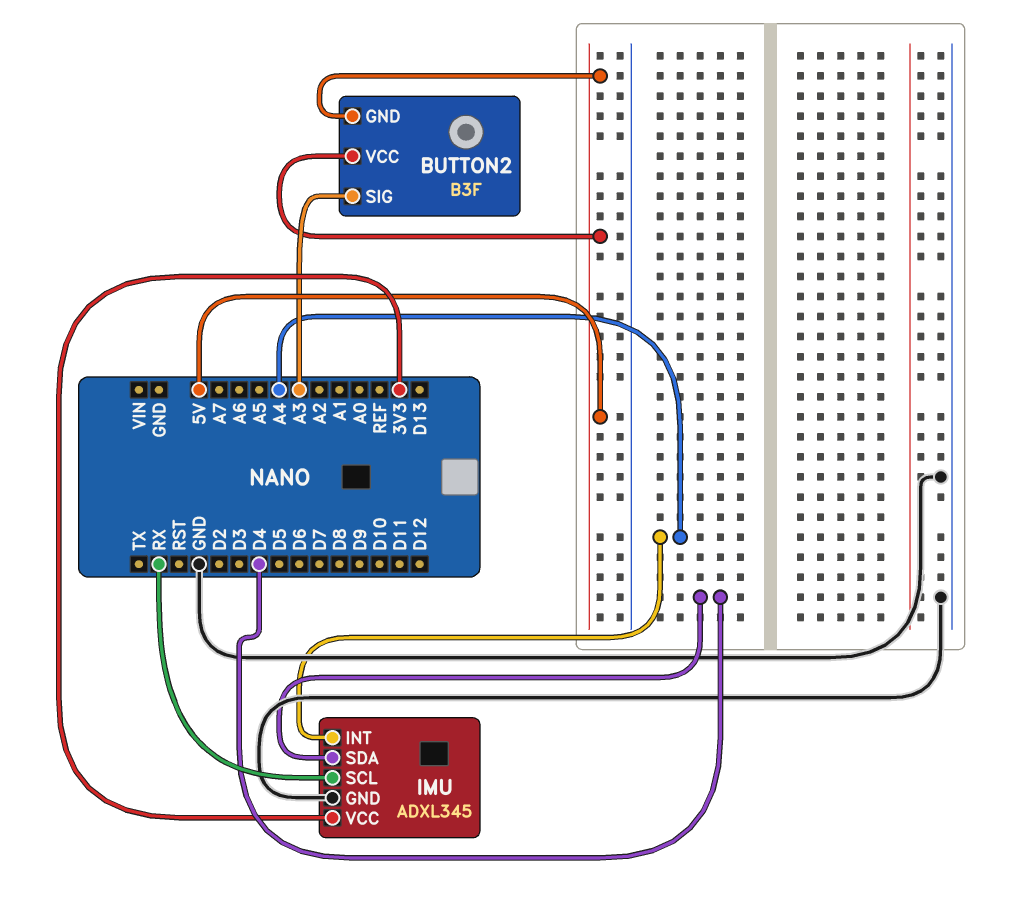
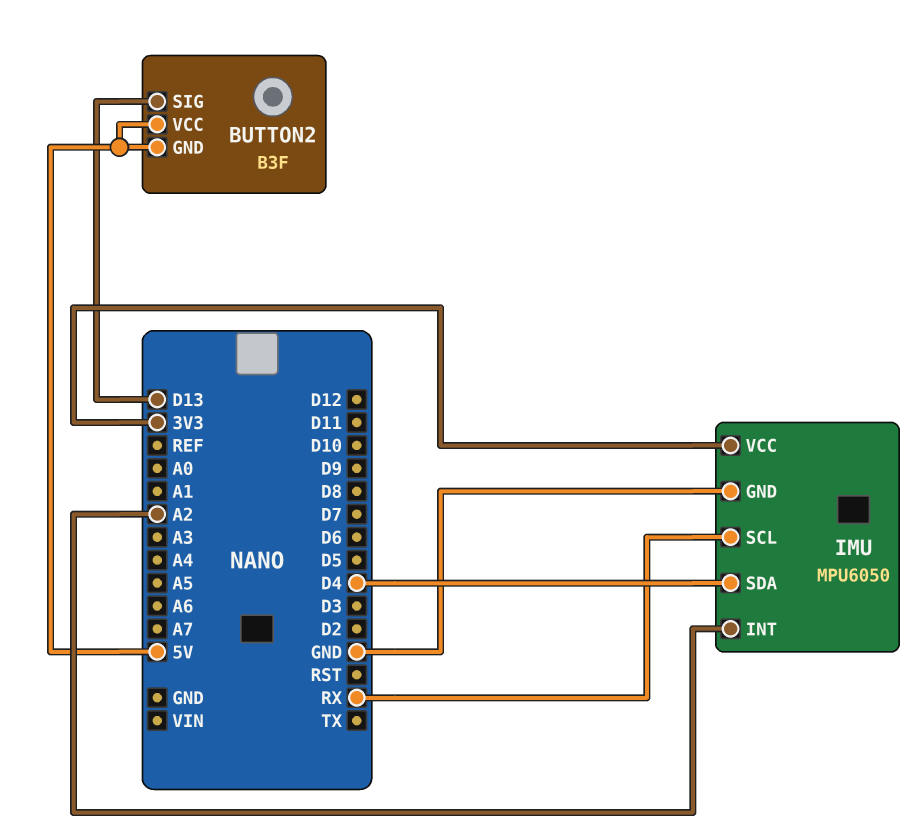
BUTTON2 pin SIG: A3 -> D13
IMU: ADXL345 -> MPU6050
IMU pin INT: A4 -> A2

